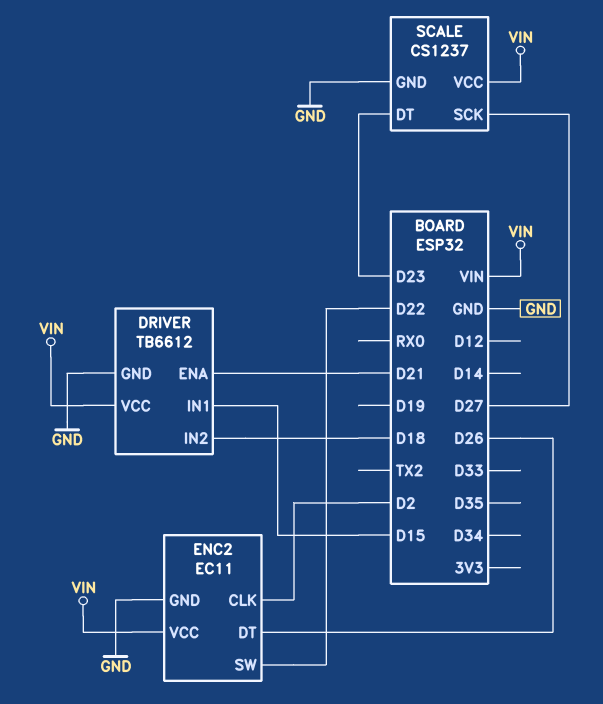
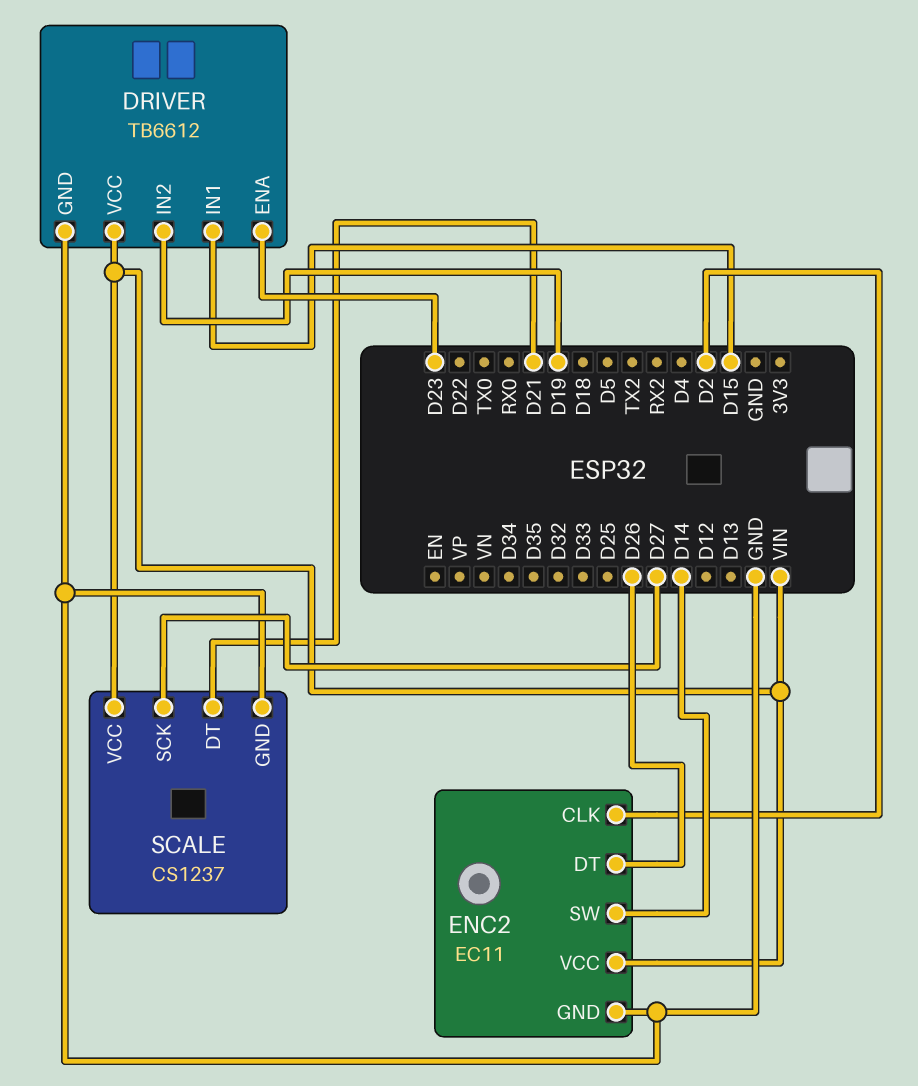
DRIVER pin ENA: D21 -> D23
DRIVER pin IN2: D18 -> D19
ENC2 pin SW: D22 -> D14
SCALE pin DT: D23 -> D21

